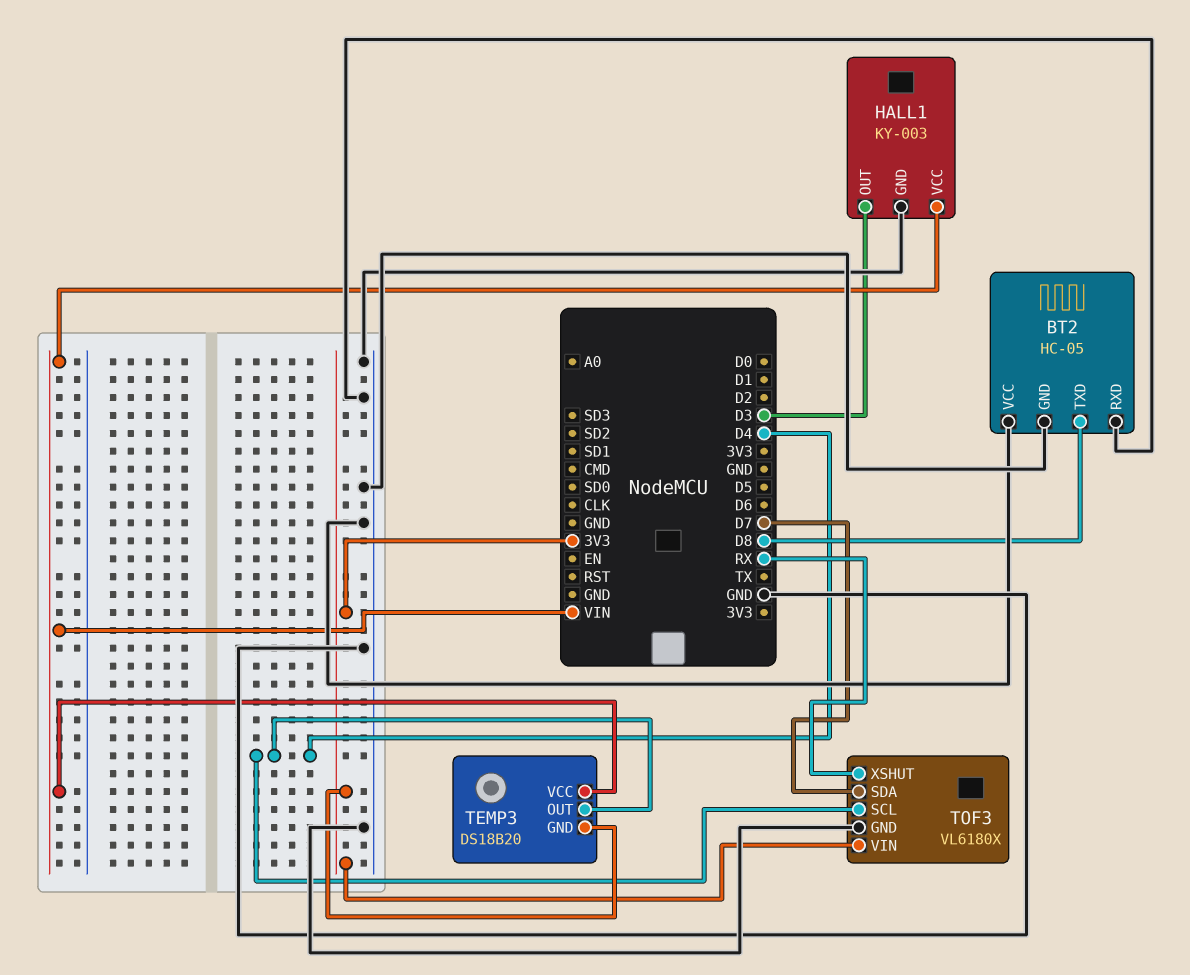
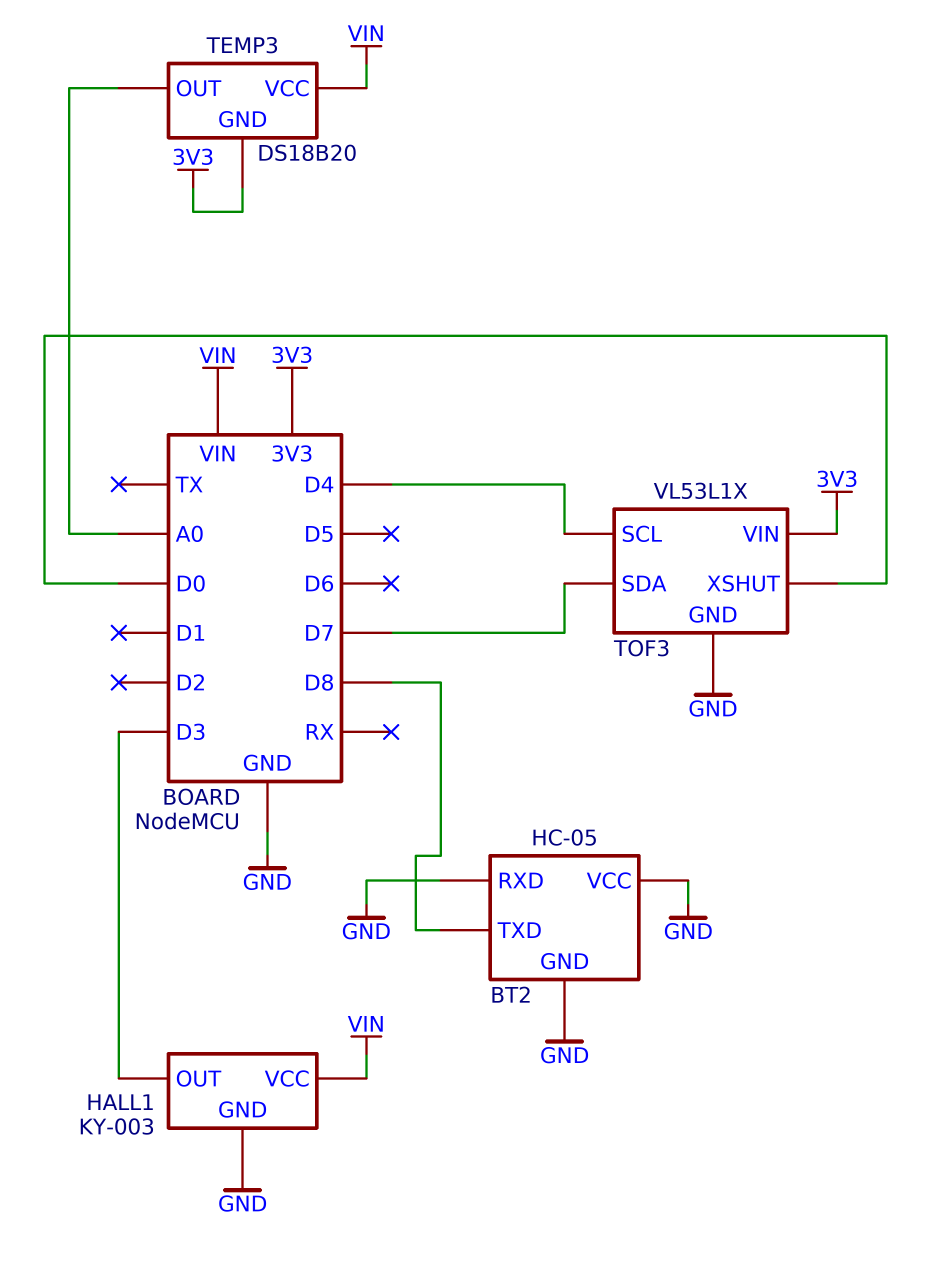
TEMP3 pin OUT: D4 -> A0
TOF3: VL6180X -> VL53L1X
TOF3 pin XSHUT: RX -> D0

